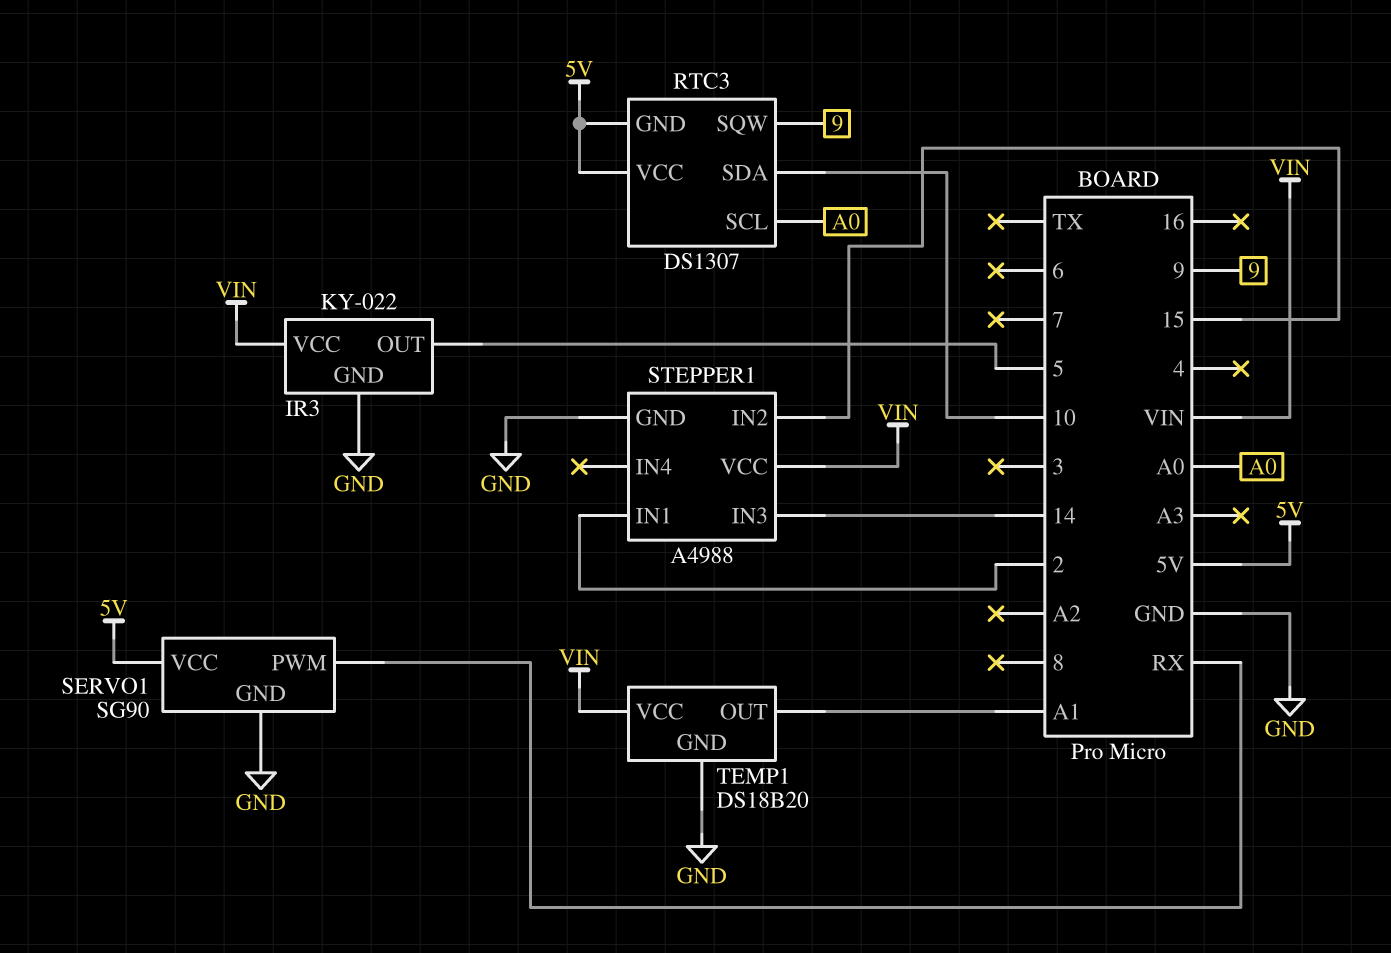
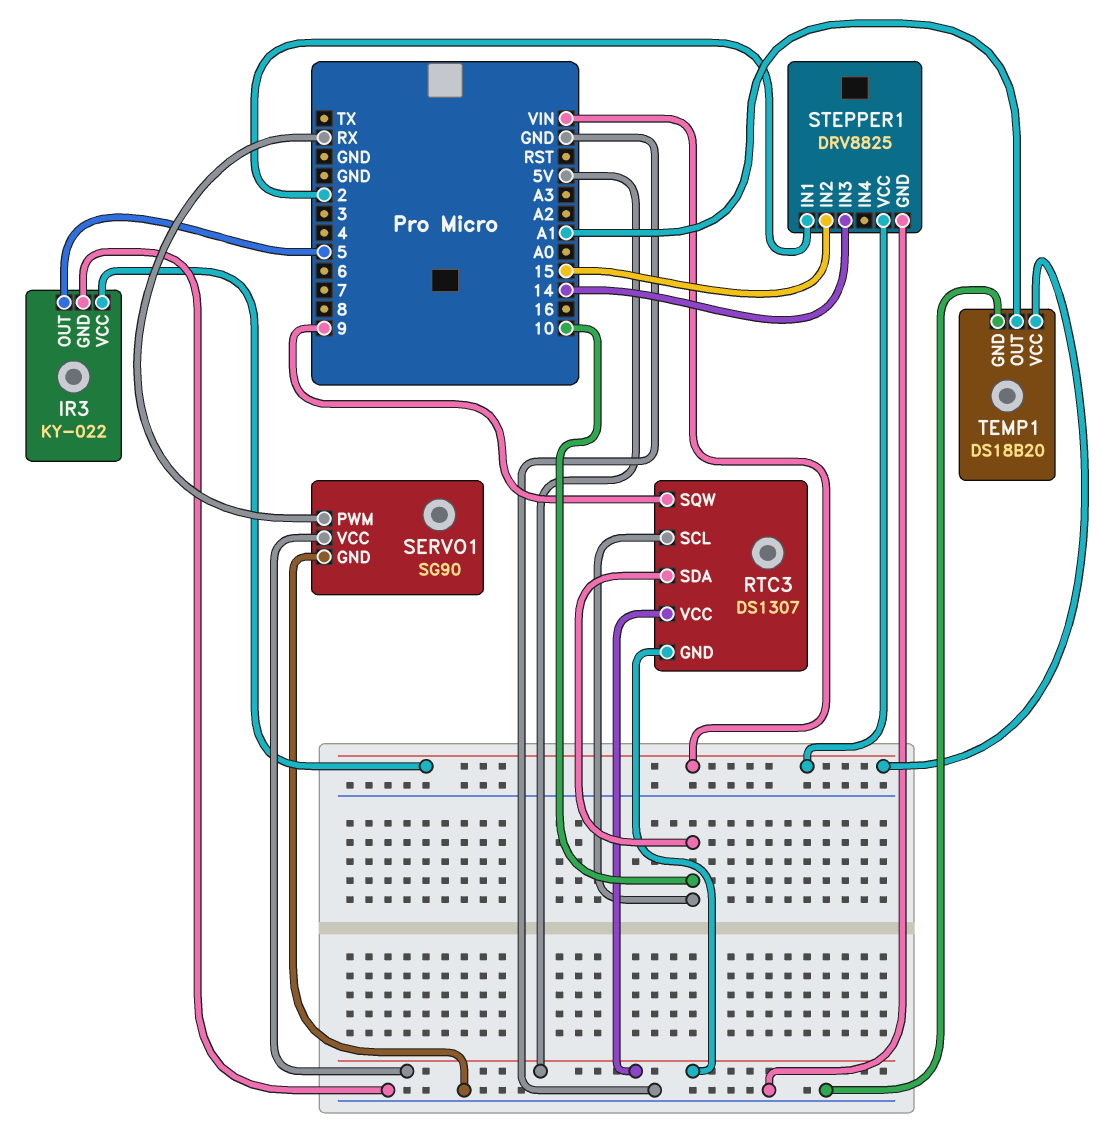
RTC3 pin SCL: A0 -> 10
STEPPER1: A4988 -> DRV8825

